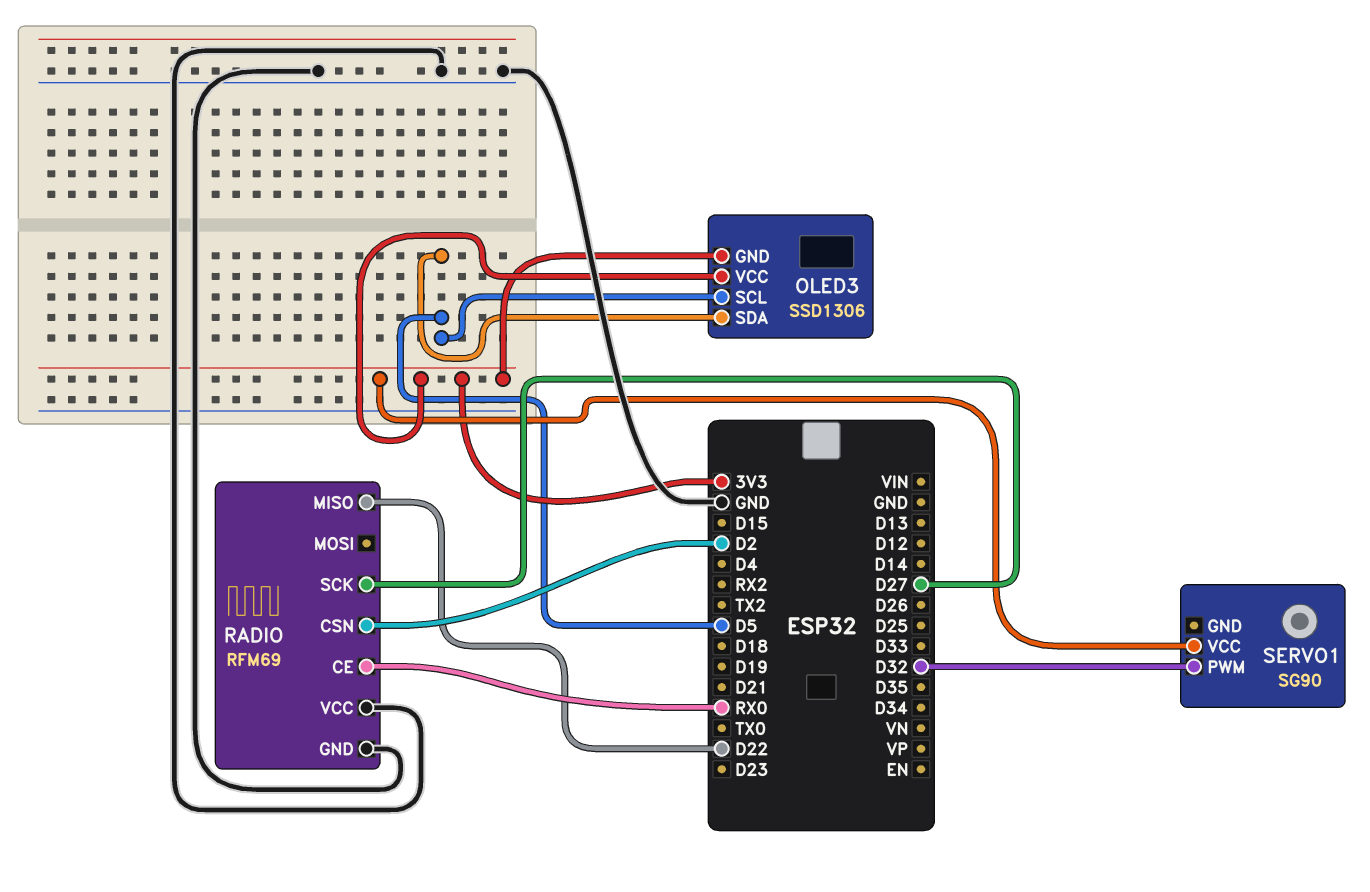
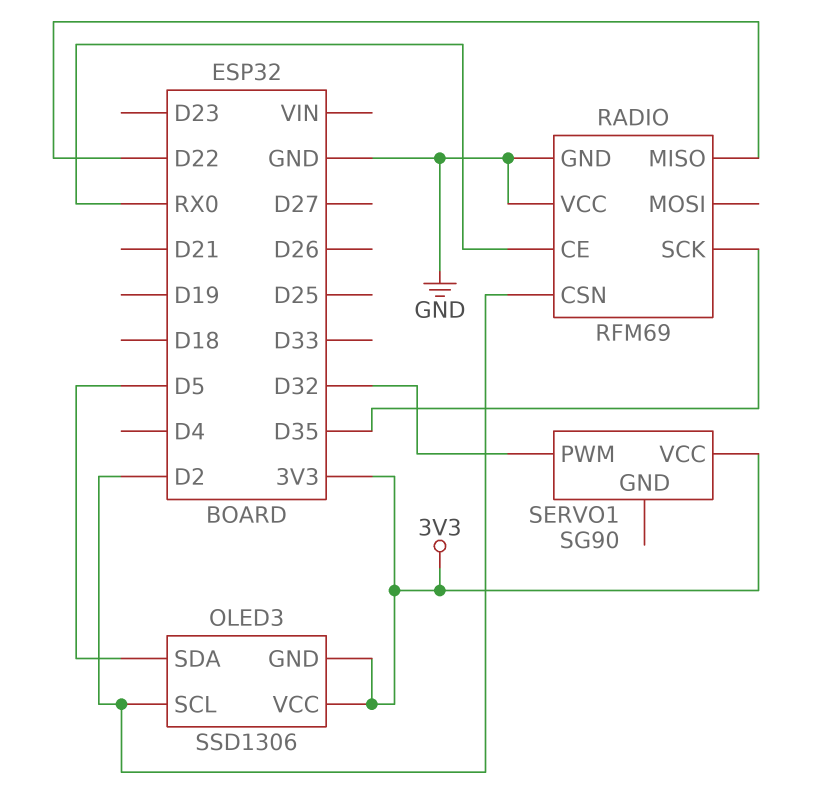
OLED3 pin SCL: D5 -> D2
RADIO pin SCK: D27 -> D35

